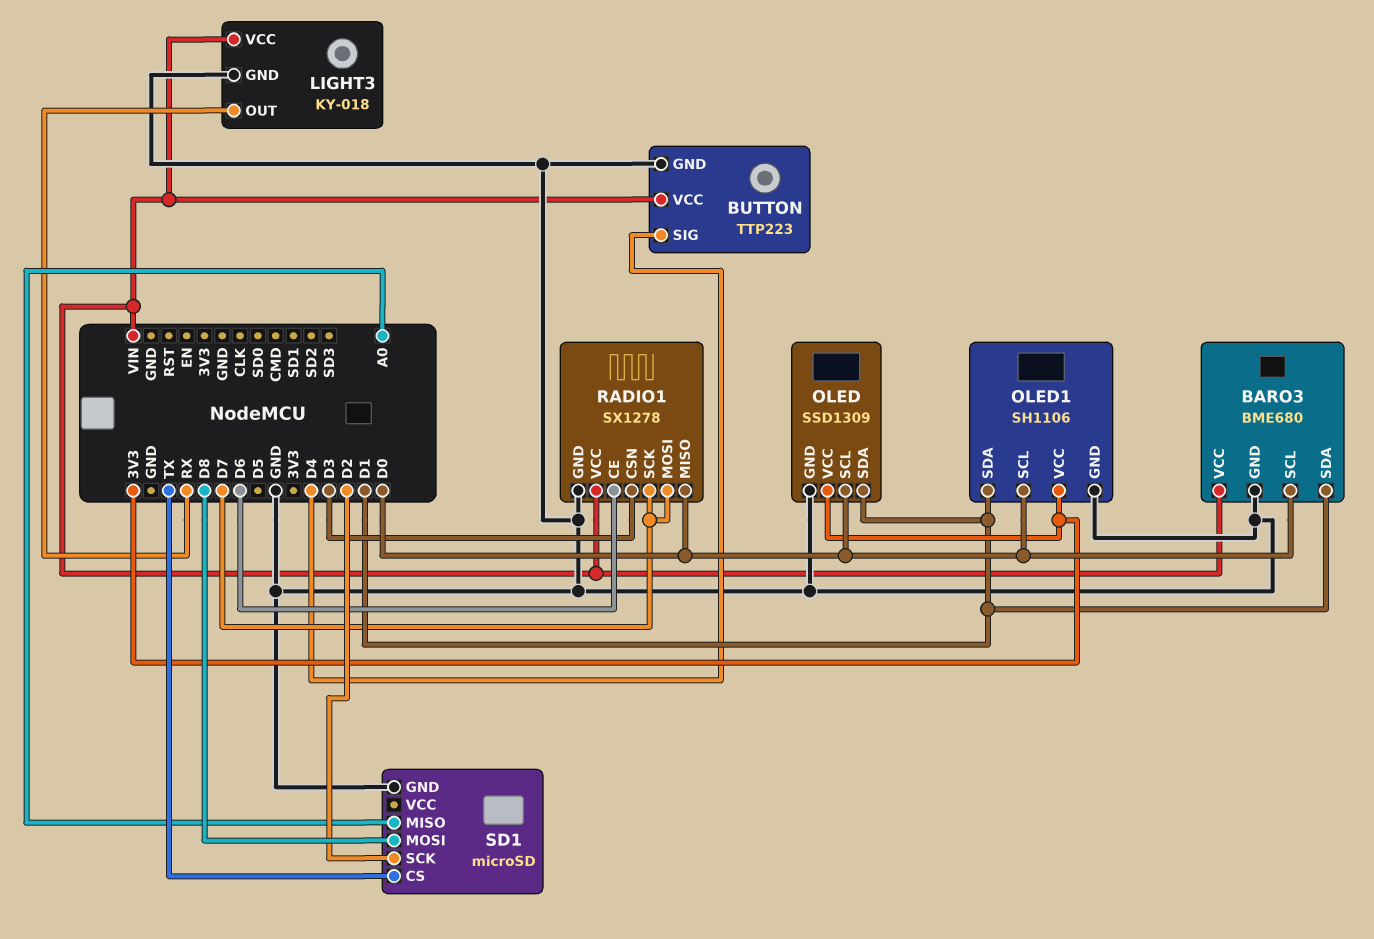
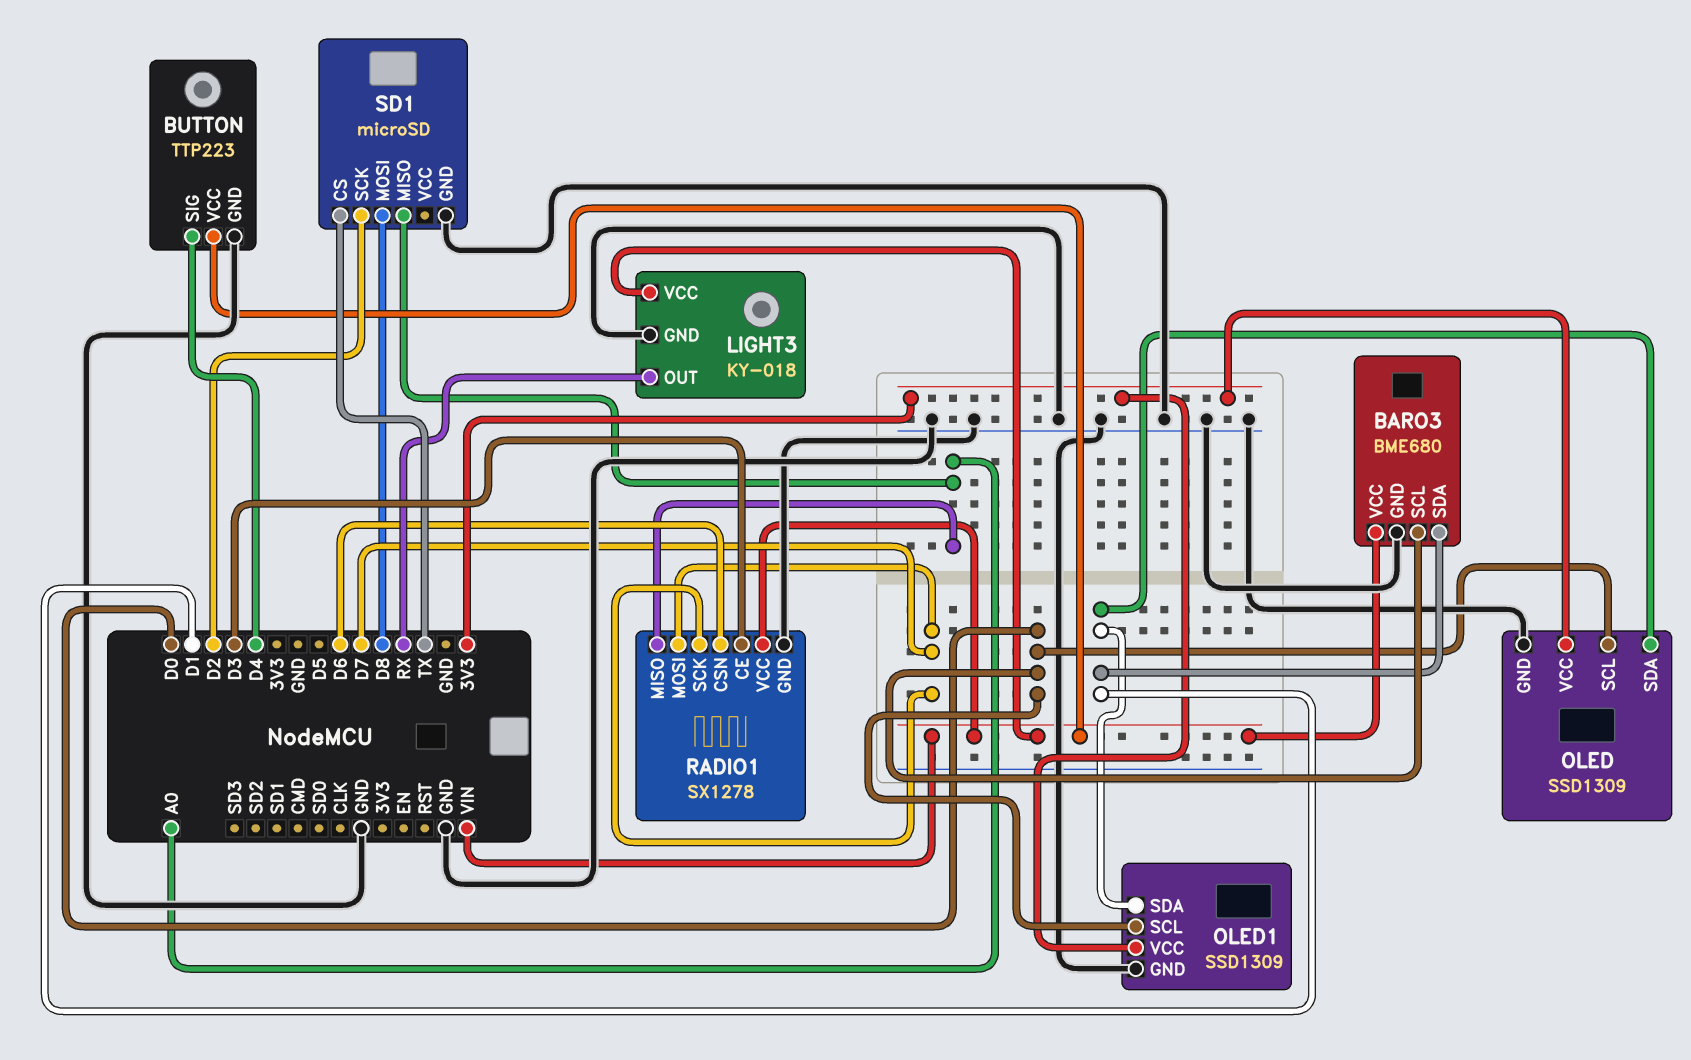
OLED1: SH1106 -> SSD1309
RADIO1 pin CE: D6 -> D3
RADIO1 pin CSN: D3 -> D6
RADIO1 pin MISO: D0 -> A0

